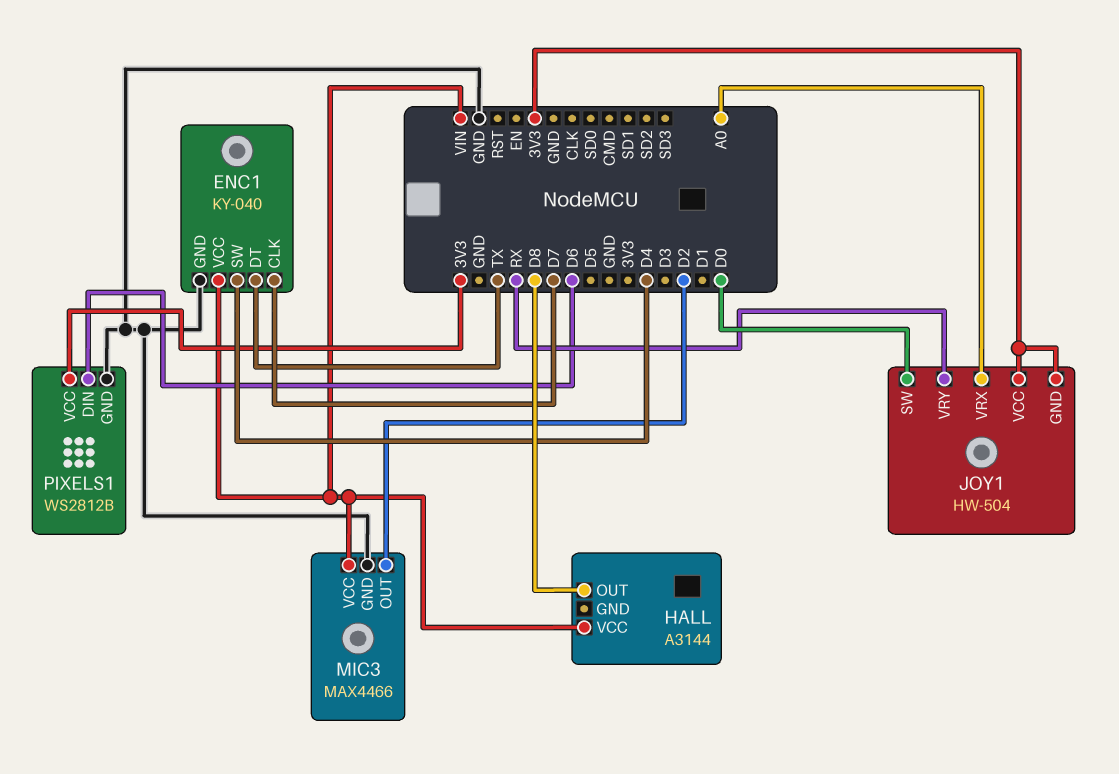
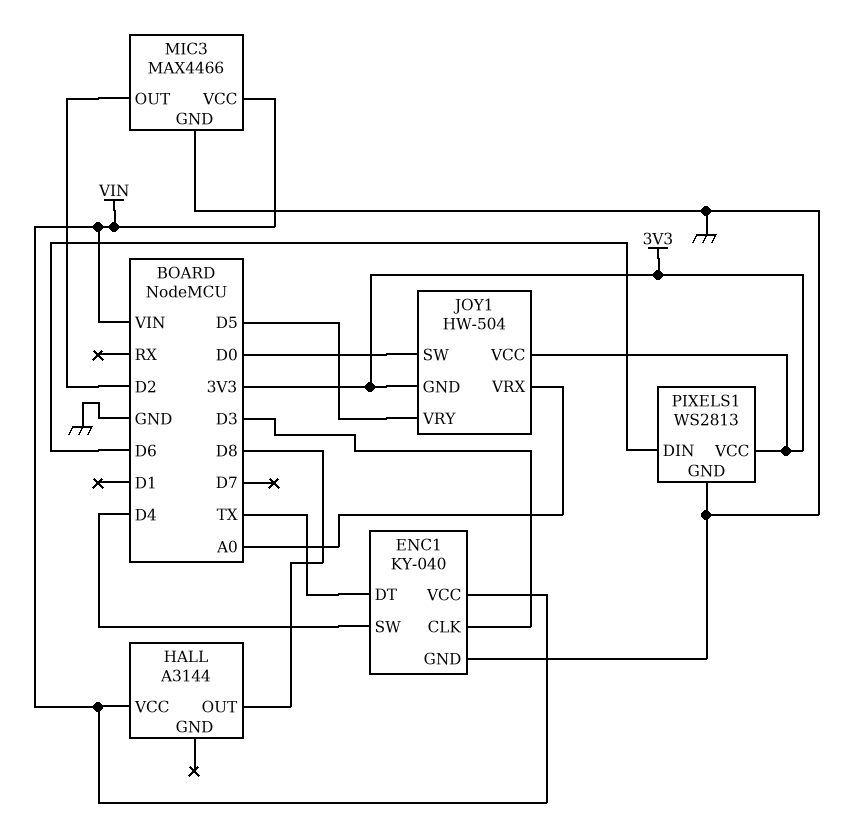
ENC1 pin CLK: D7 -> D3
JOY1 pin VRY: RX -> D5
PIXELS1: WS2812B -> WS2813

